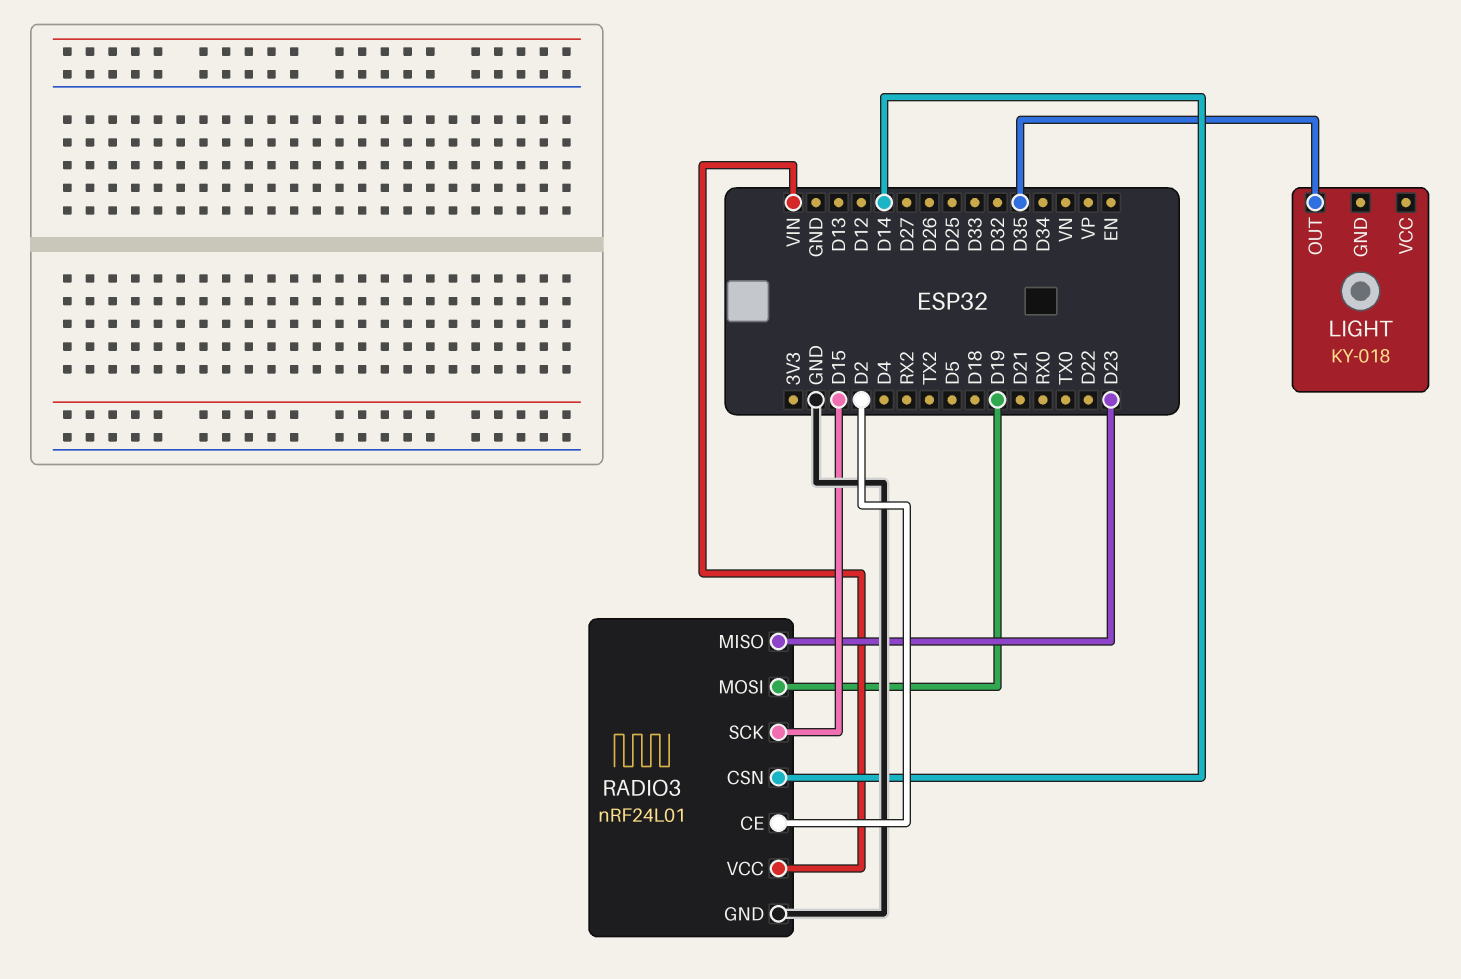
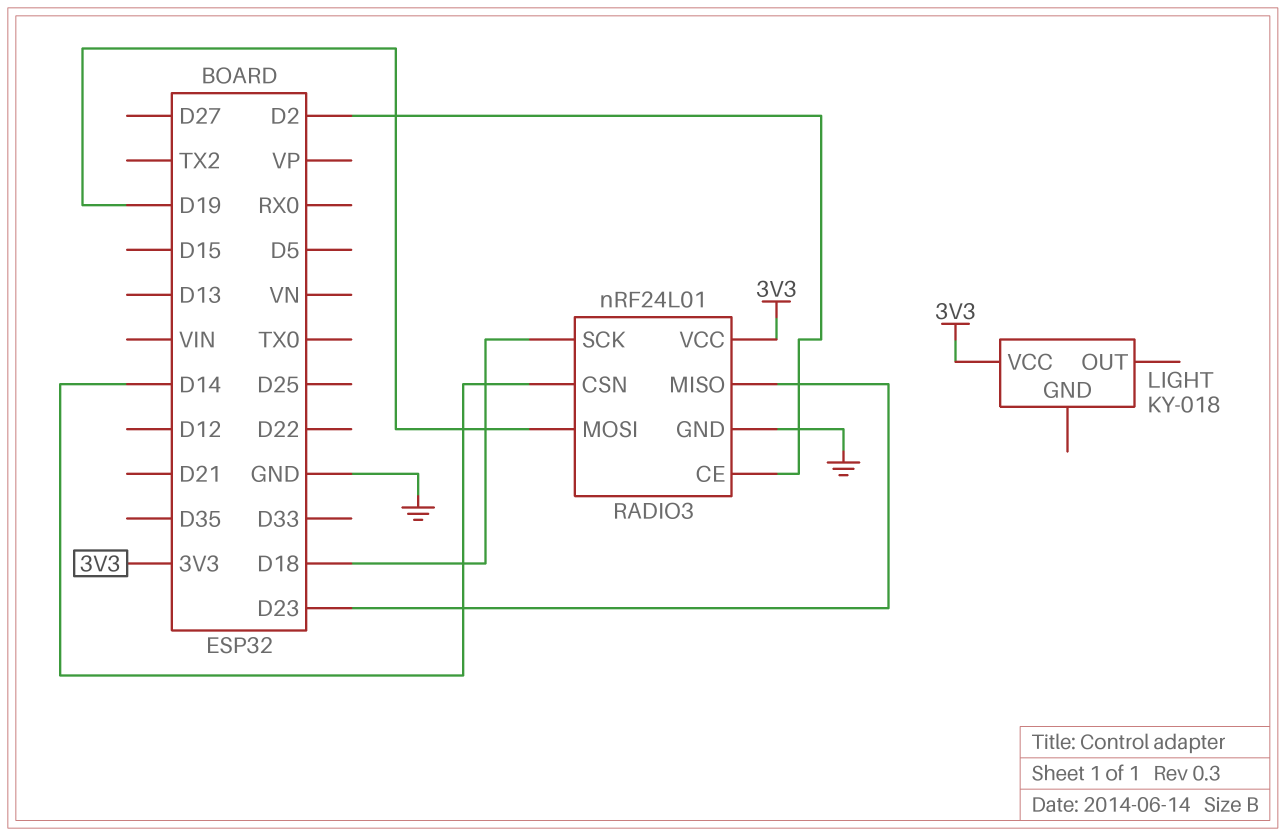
LIGHT pin OUT: D35 -> none
LIGHT pin VCC: none -> 3V3
RADIO3 pin SCK: D15 -> D18
RADIO3 pin VCC: VIN -> 3V3

